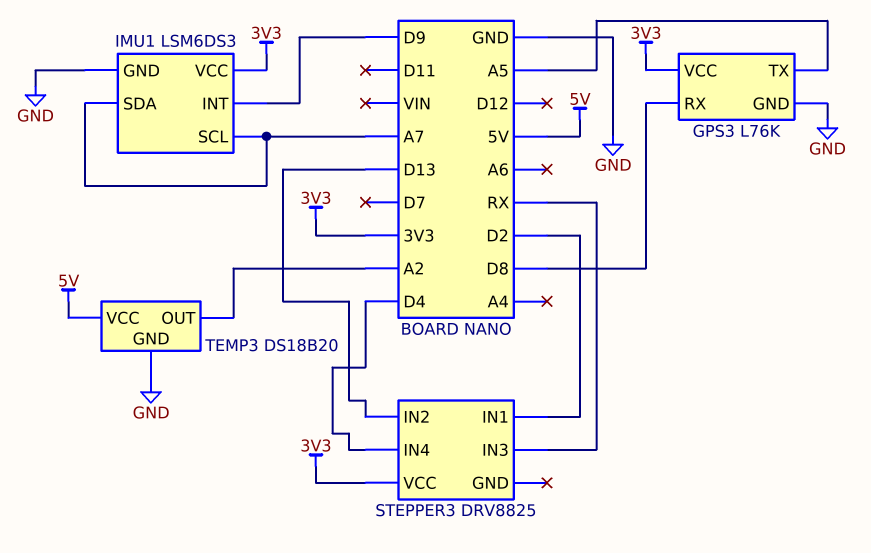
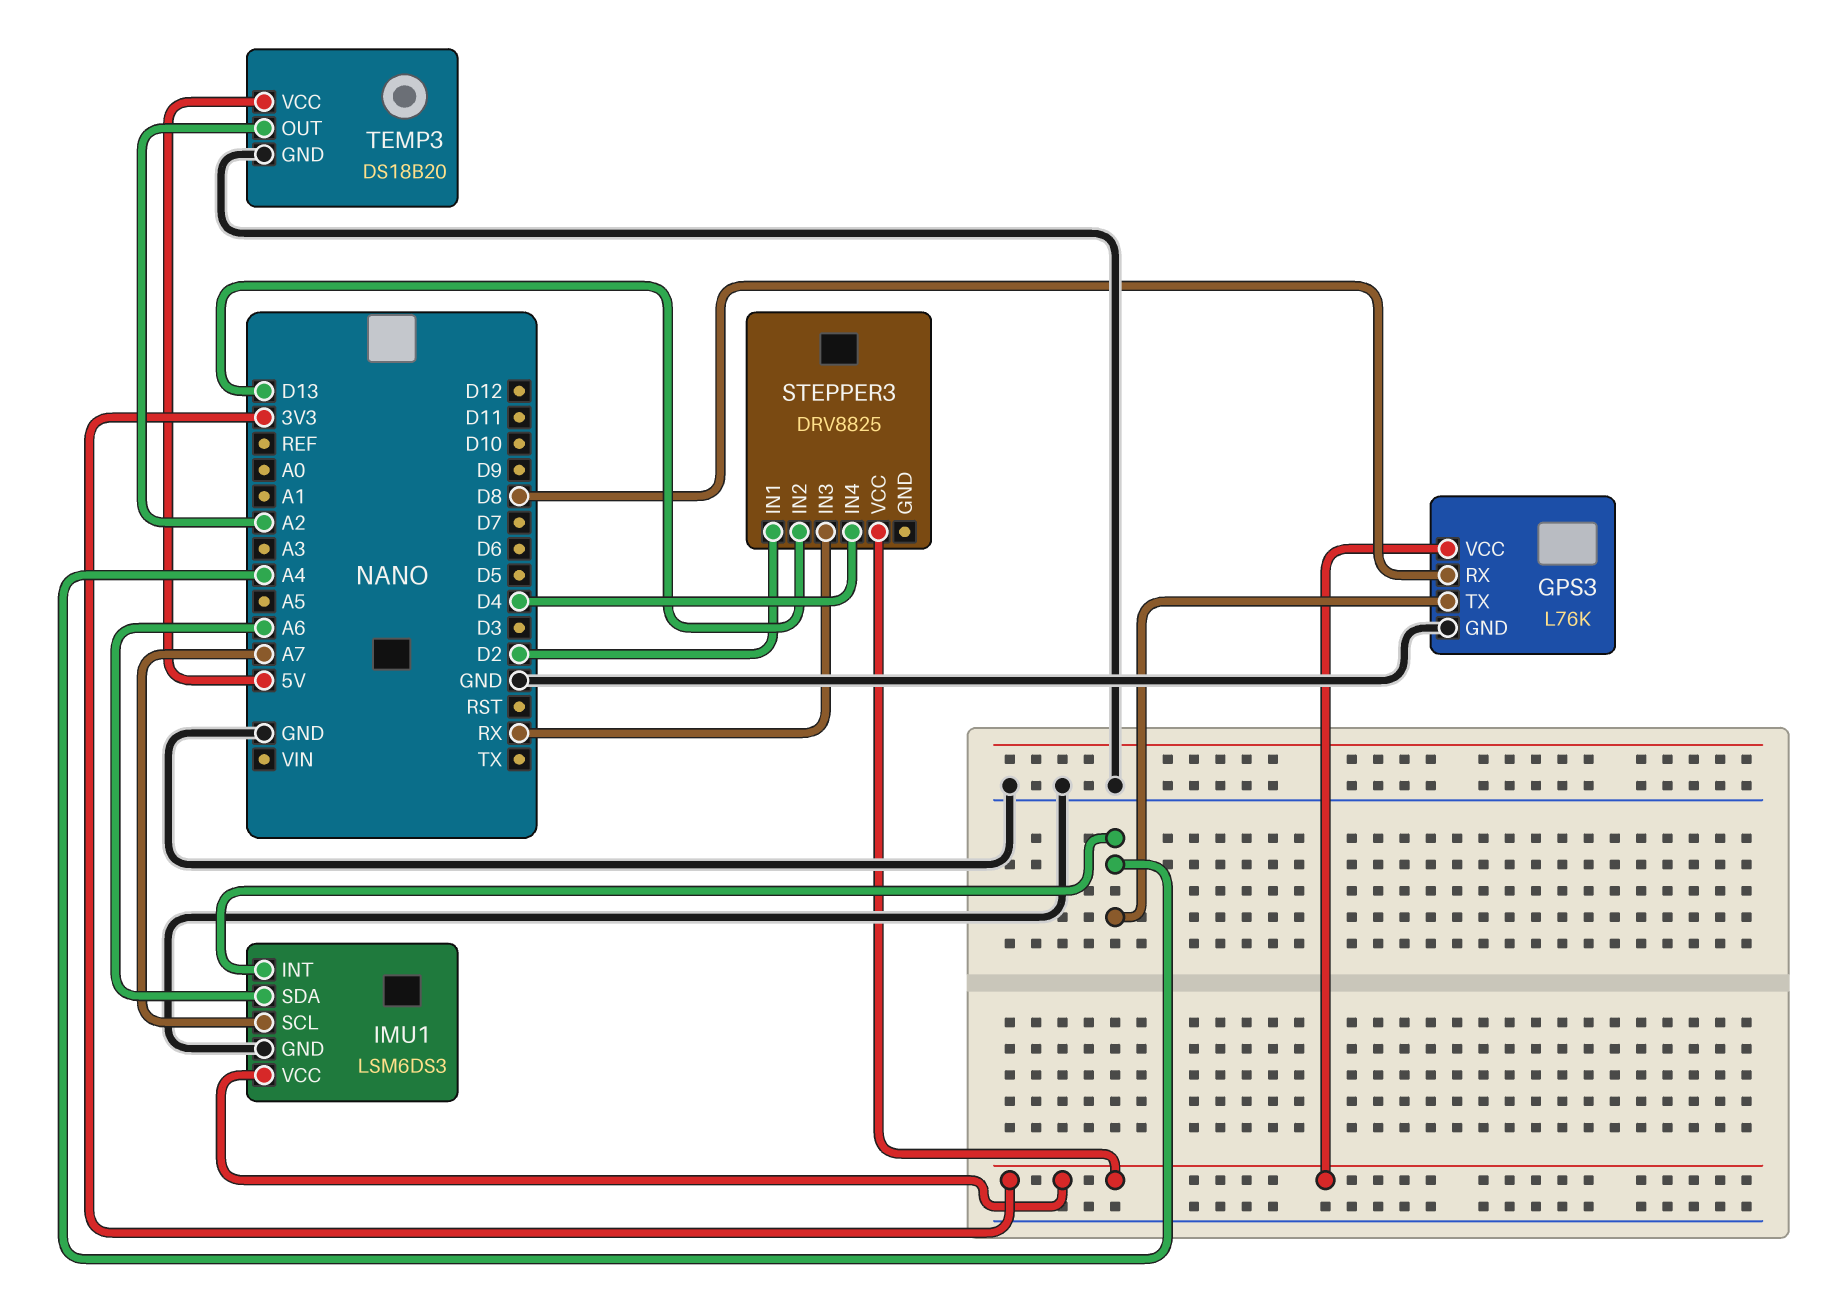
GPS3 pin TX: A5 -> A4
IMU1 pin INT: D9 -> A4
IMU1 pin SDA: A7 -> A6

